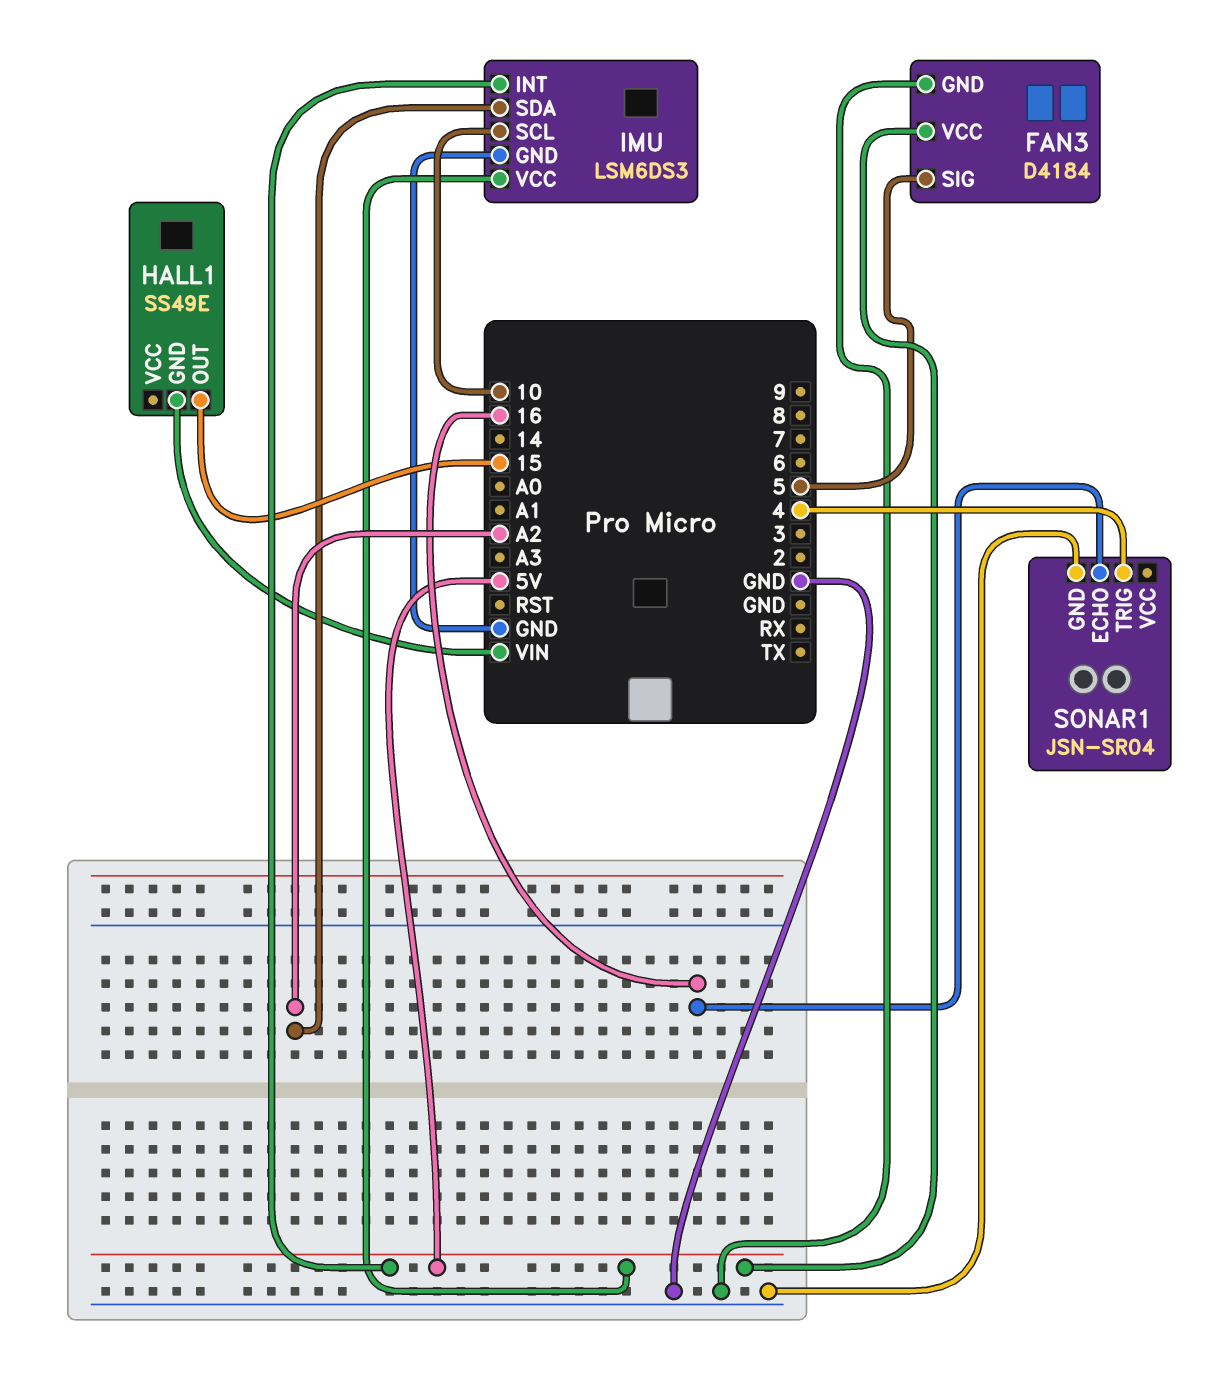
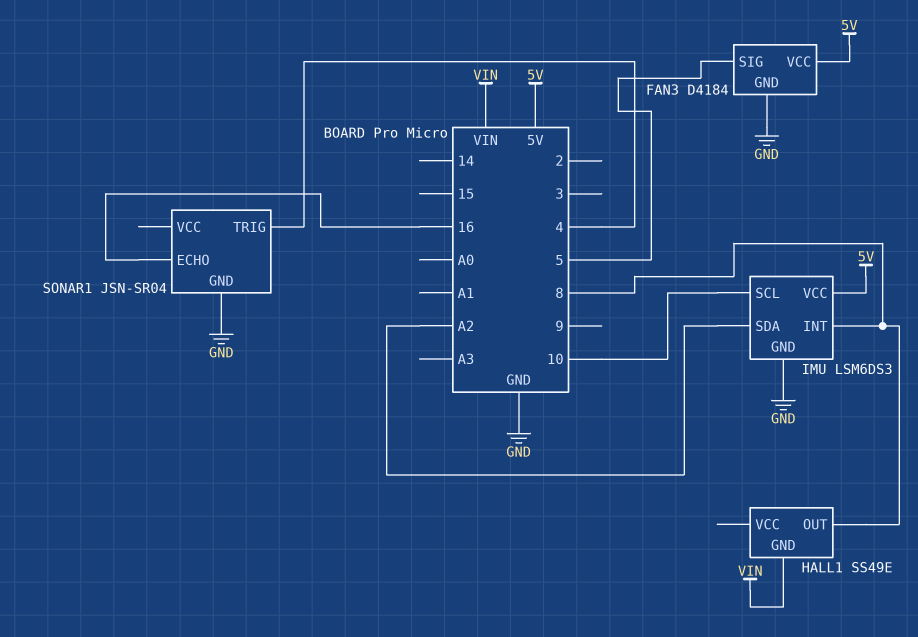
HALL1 pin OUT: 15 -> 8
IMU pin INT: 5V -> 8

